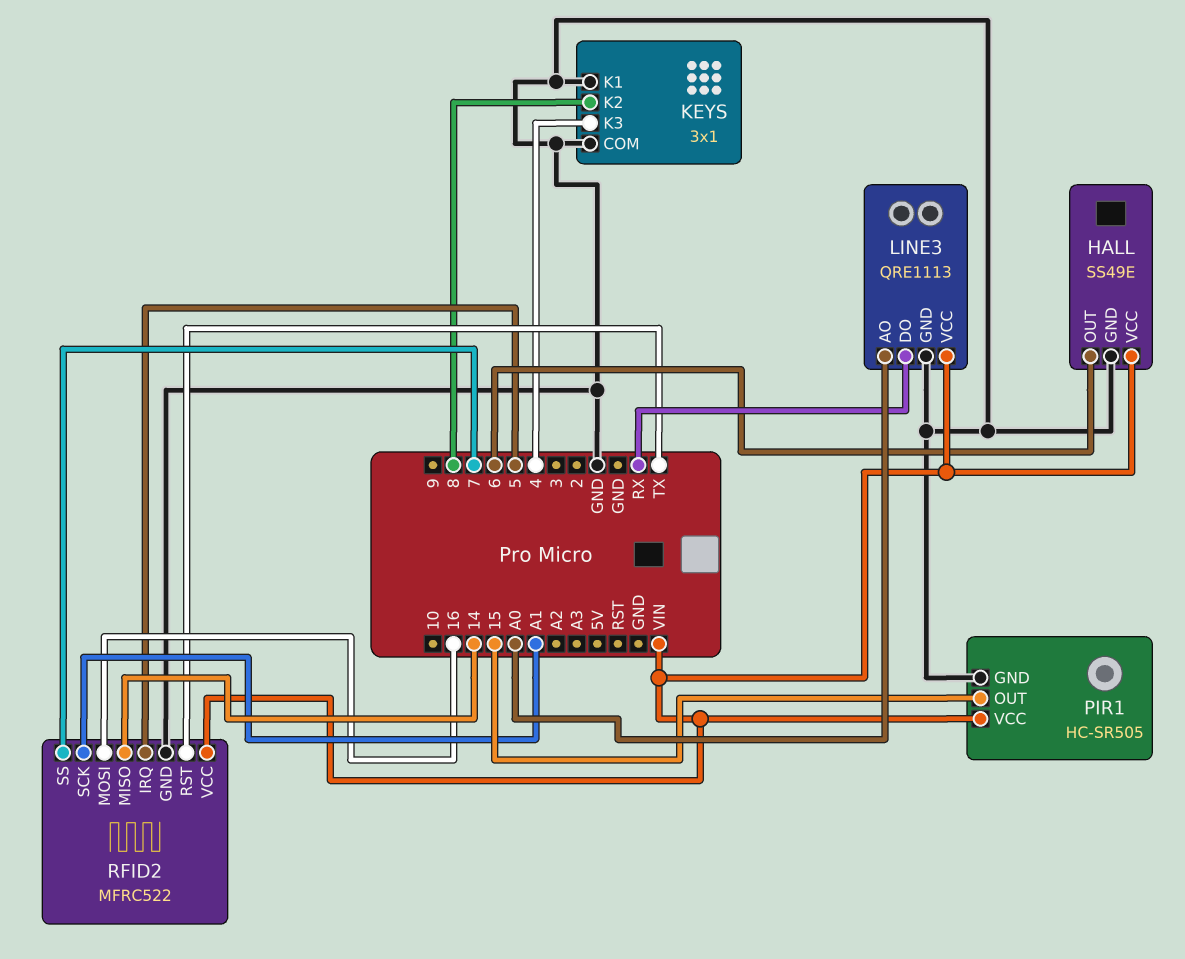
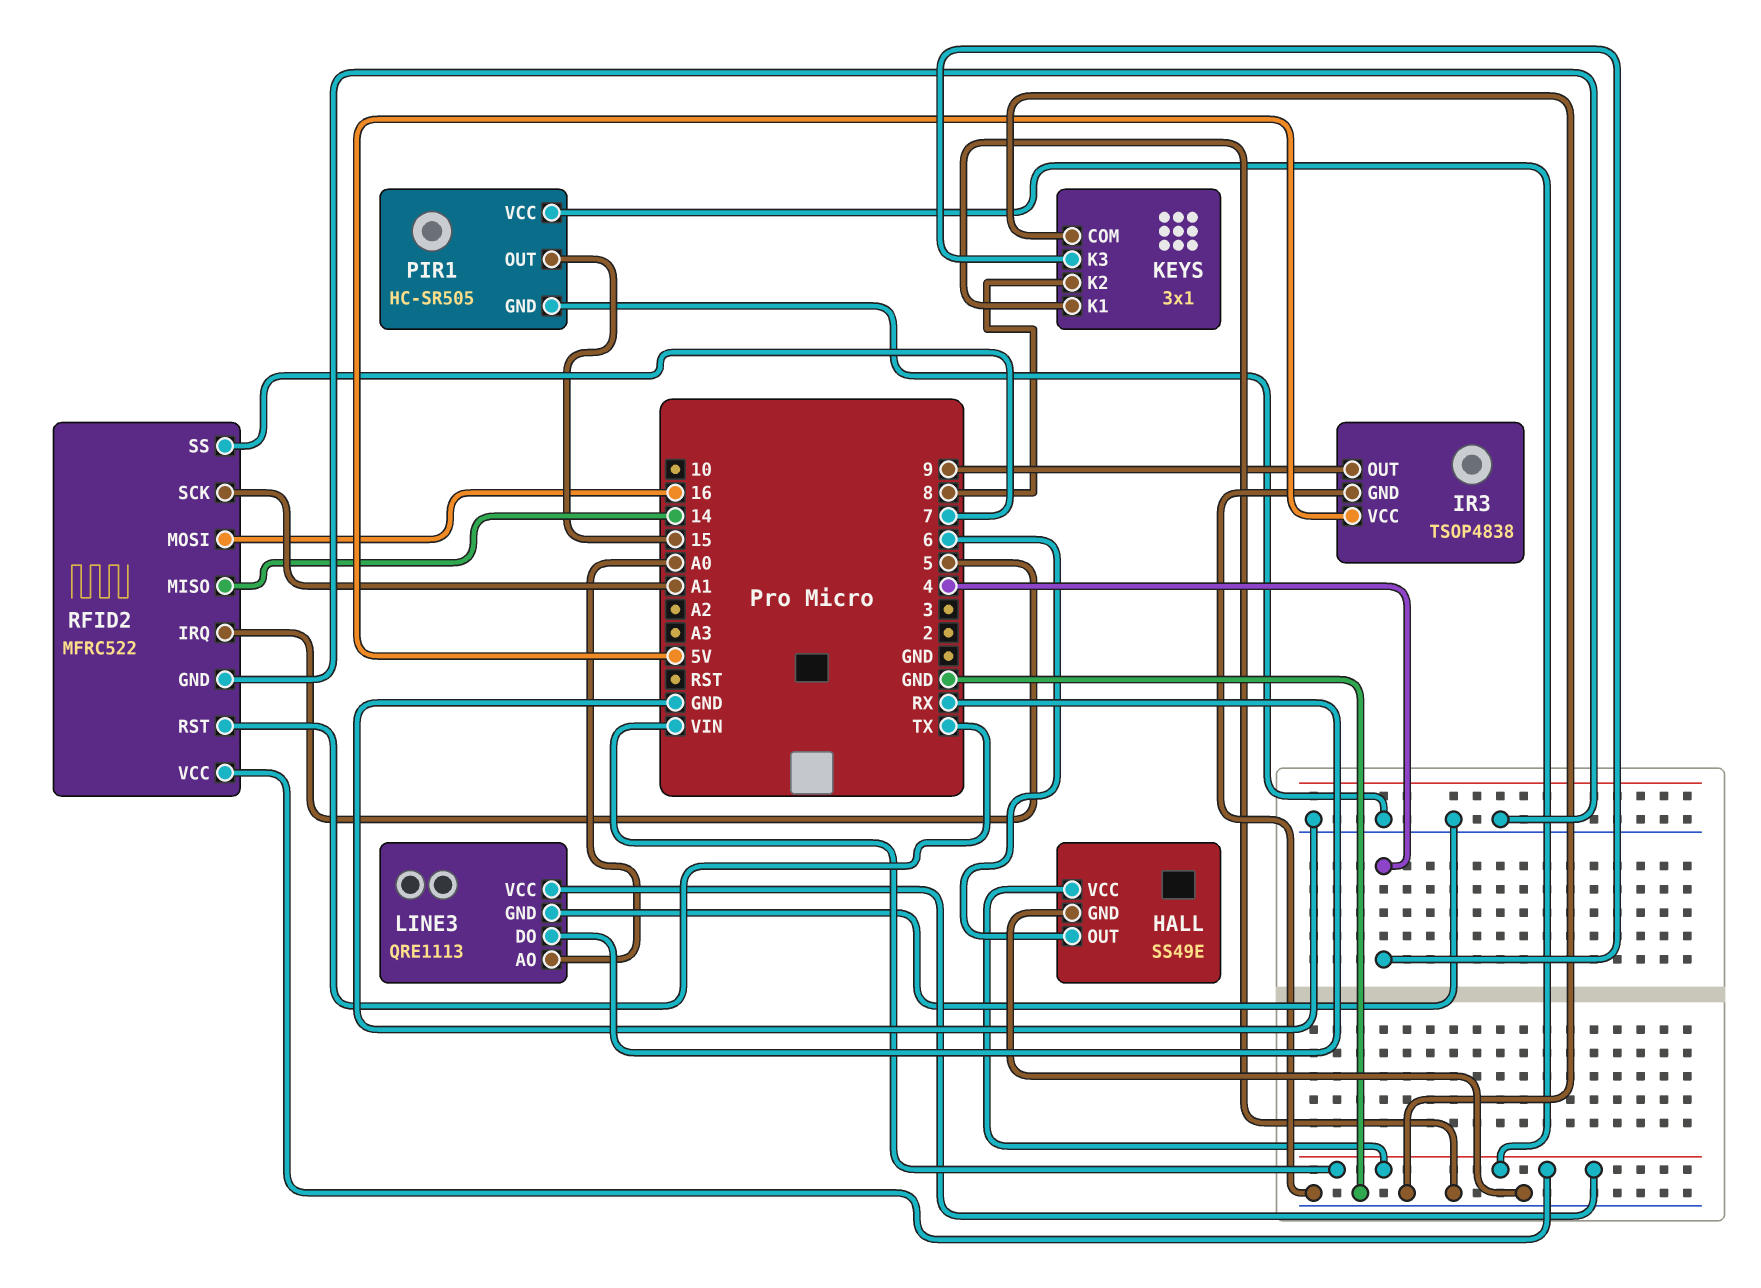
IR3: none -> TSOP4838
IR3 pin GND: none -> GND
IR3 pin OUT: none -> 9
IR3 pin VCC: none -> 5V

